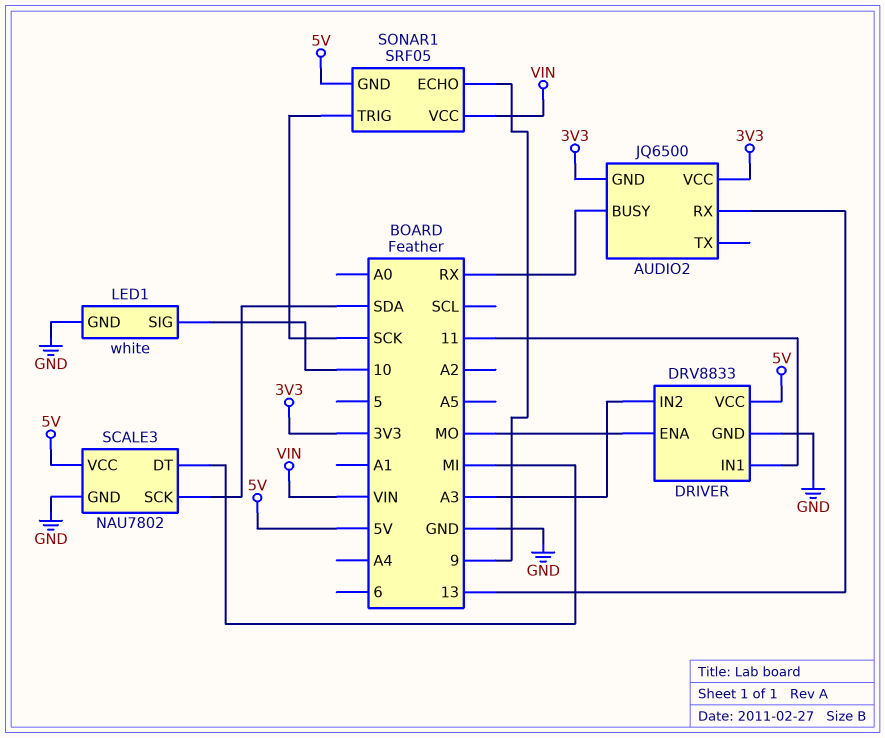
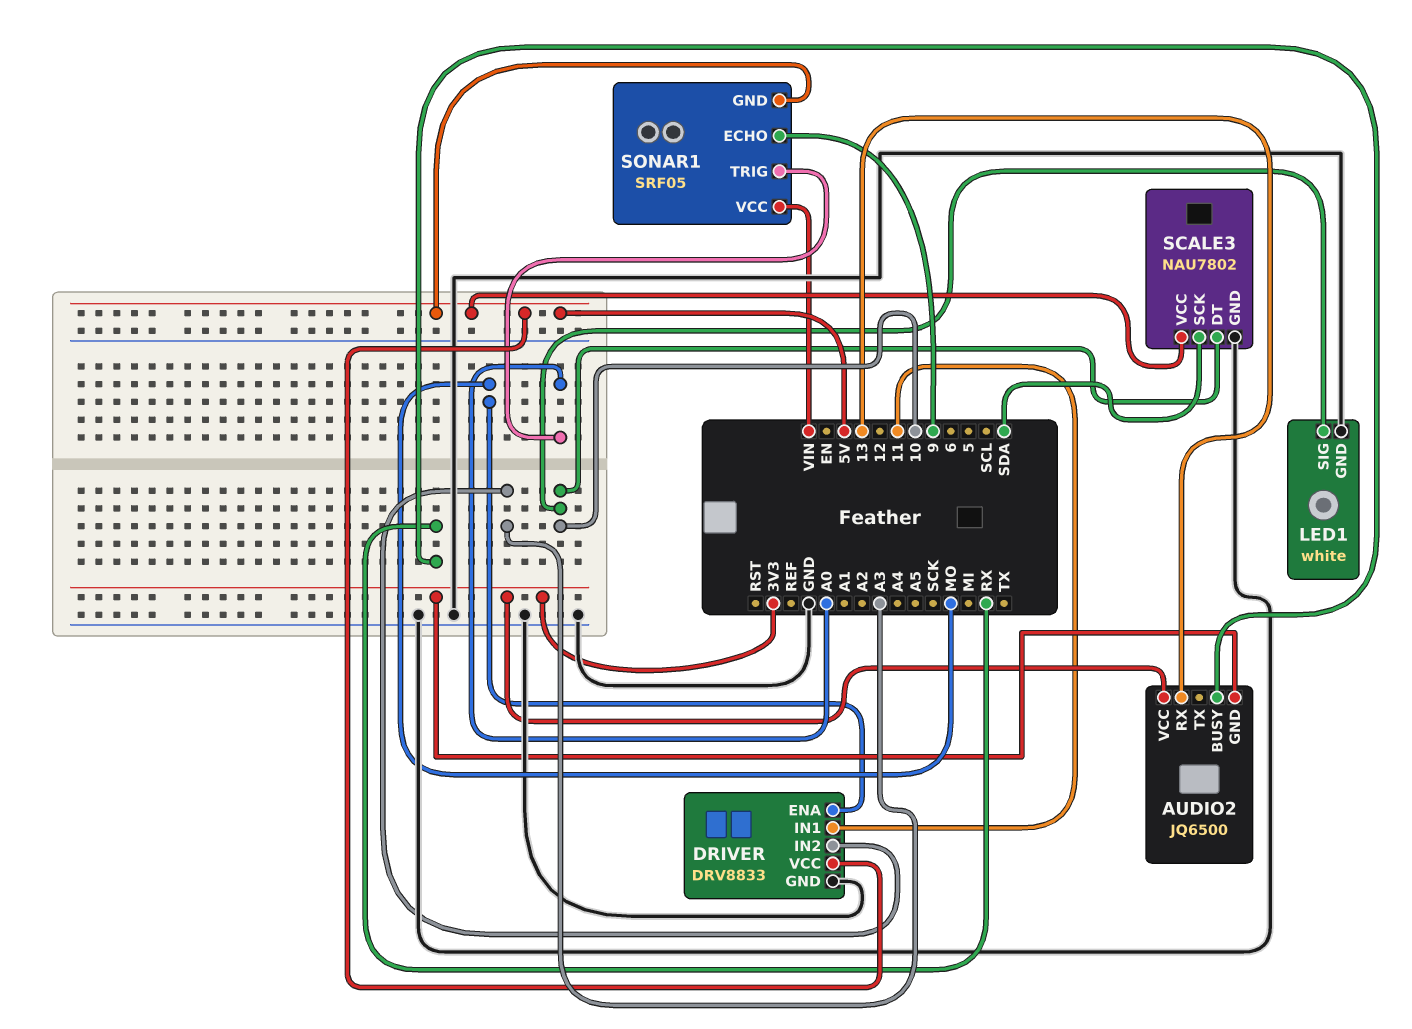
SCALE3 pin DT: MI -> 10
SONAR1 pin TRIG: SCK -> A0

